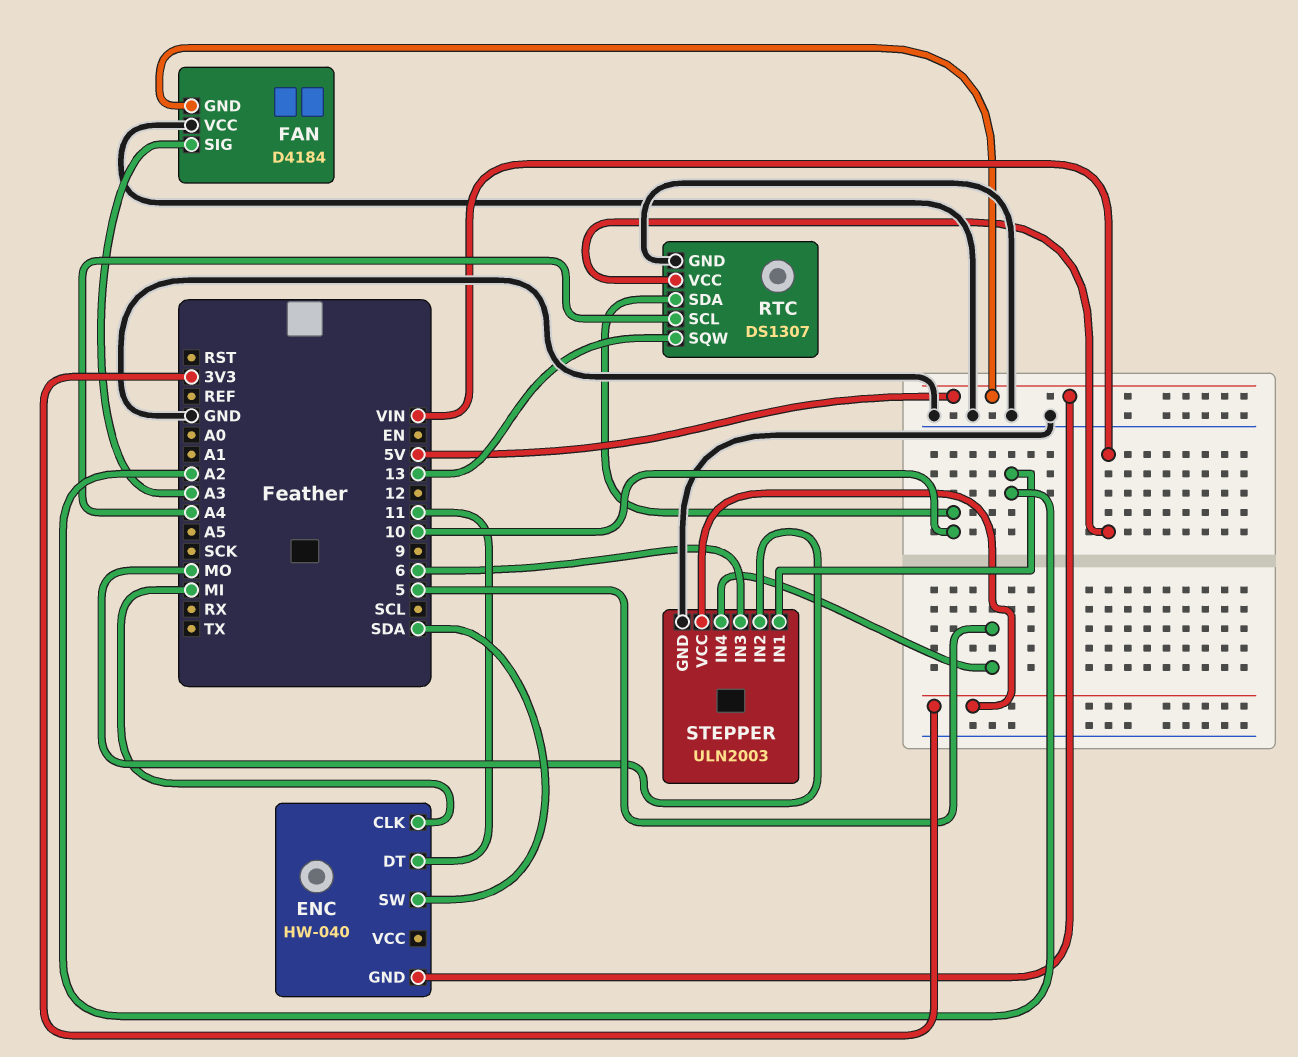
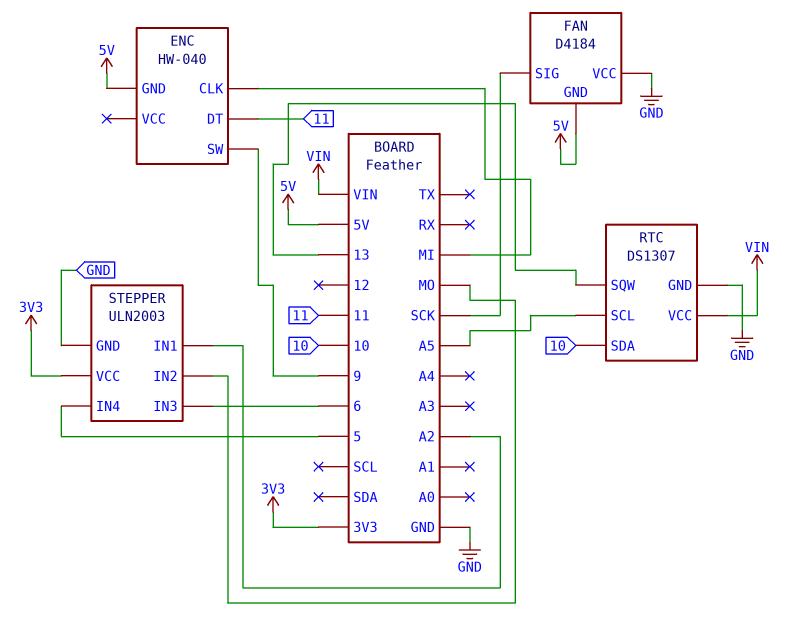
ENC pin SW: SDA -> 9
FAN pin SIG: A3 -> SCK
RTC pin SCL: A4 -> A5

